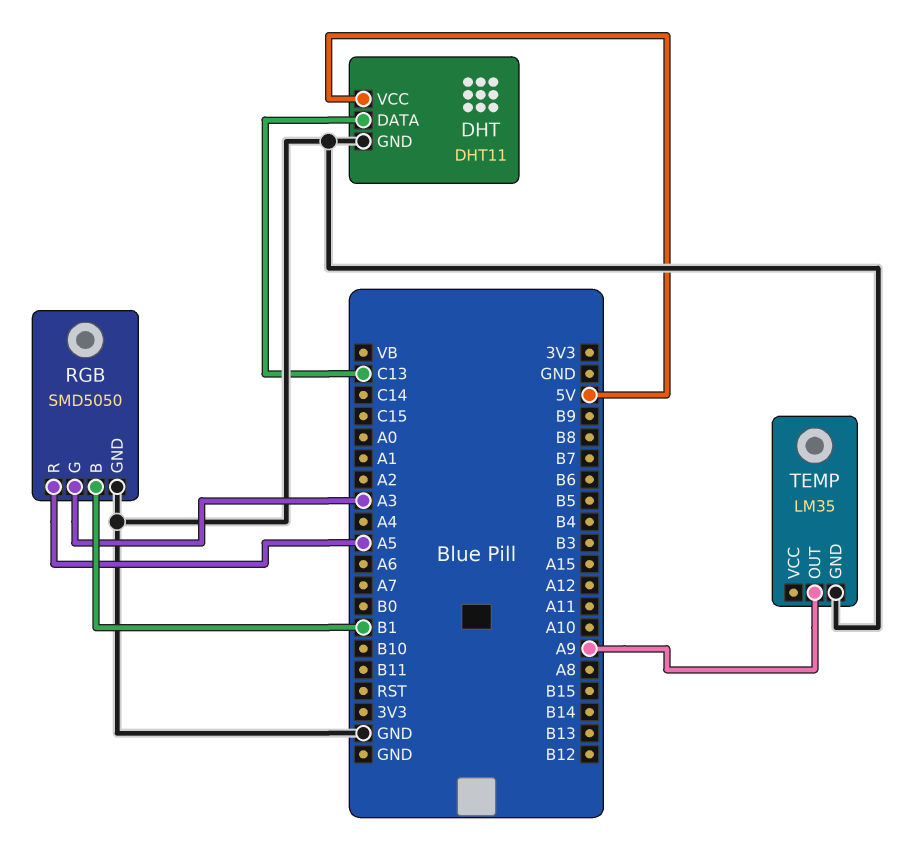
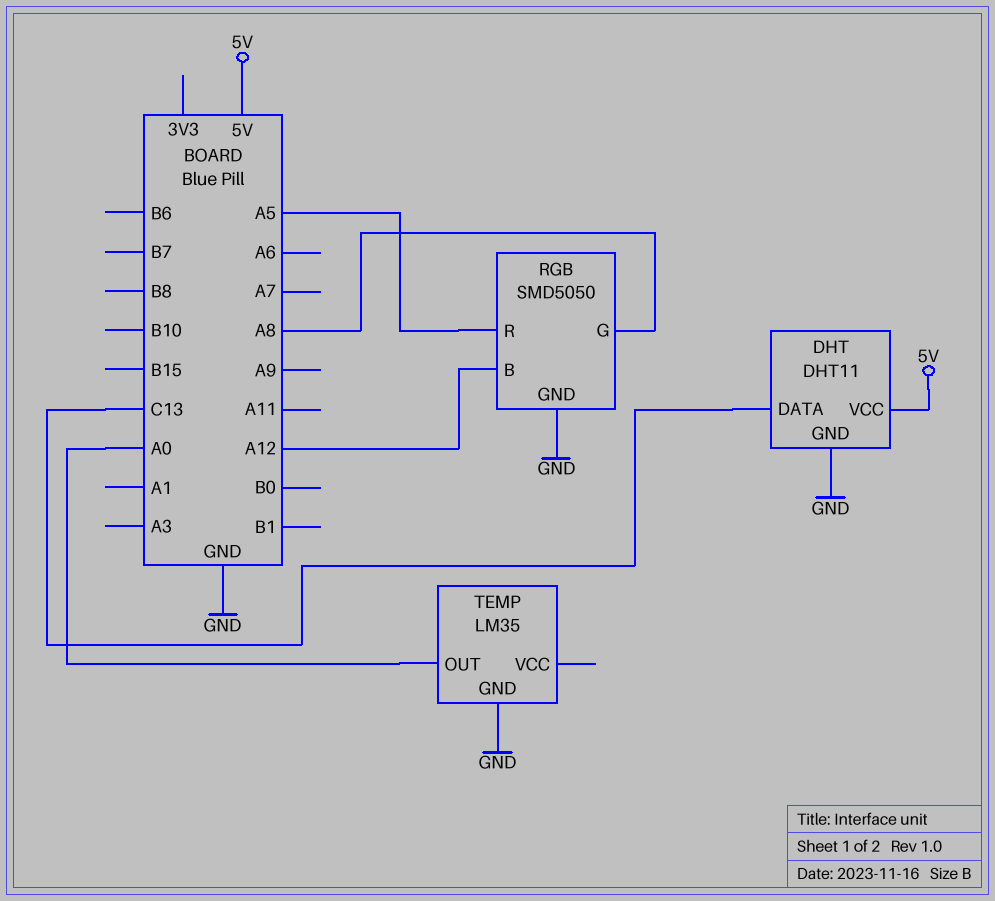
RGB pin B: B1 -> A12
RGB pin G: A3 -> A8
TEMP pin OUT: A9 -> A0

